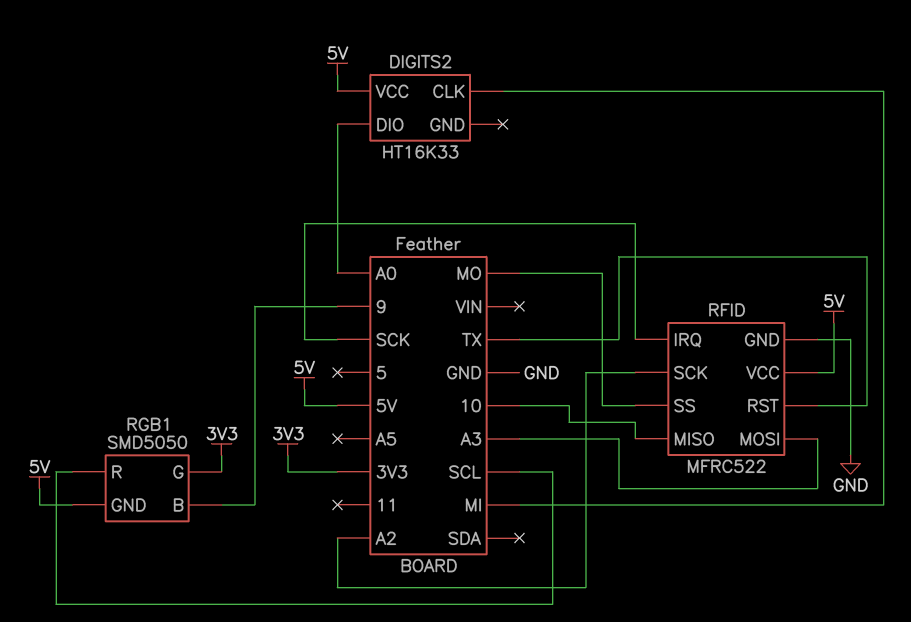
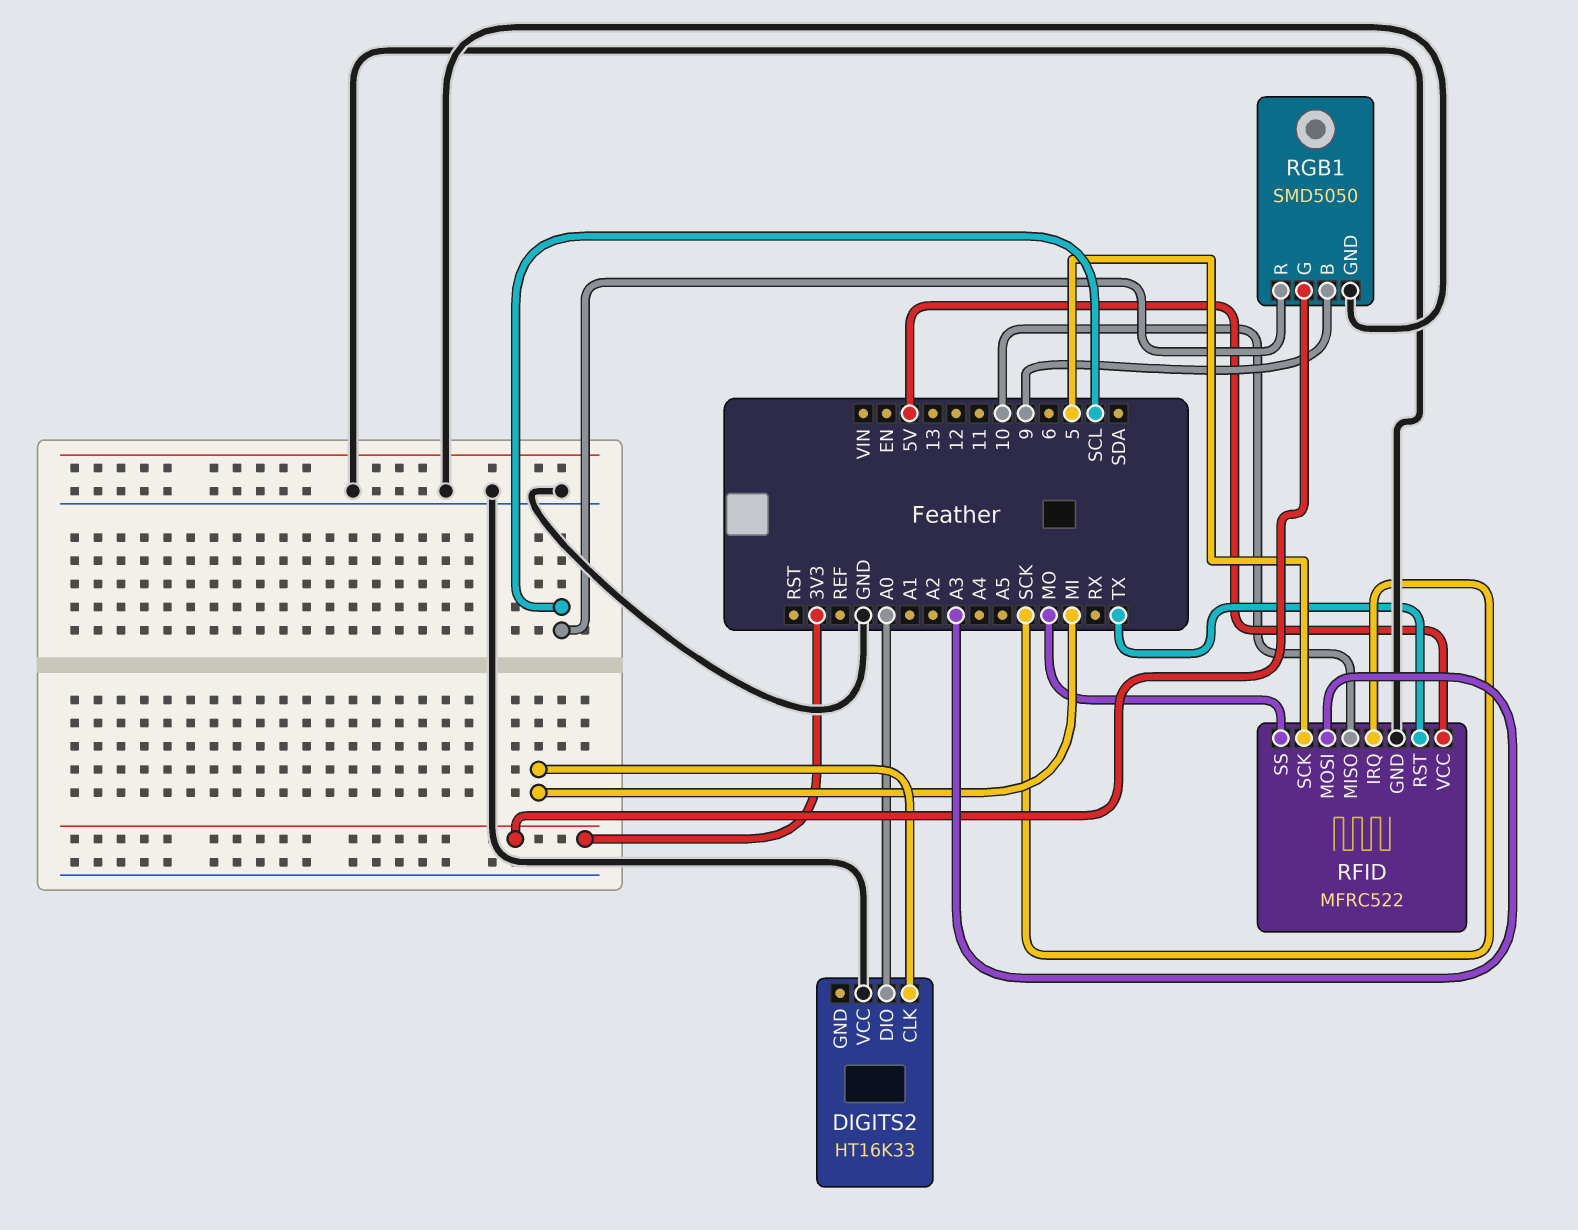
DIGITS2 pin VCC: 5V -> GND
RFID pin SCK: A2 -> 5
RGB1 pin GND: 5V -> GND

